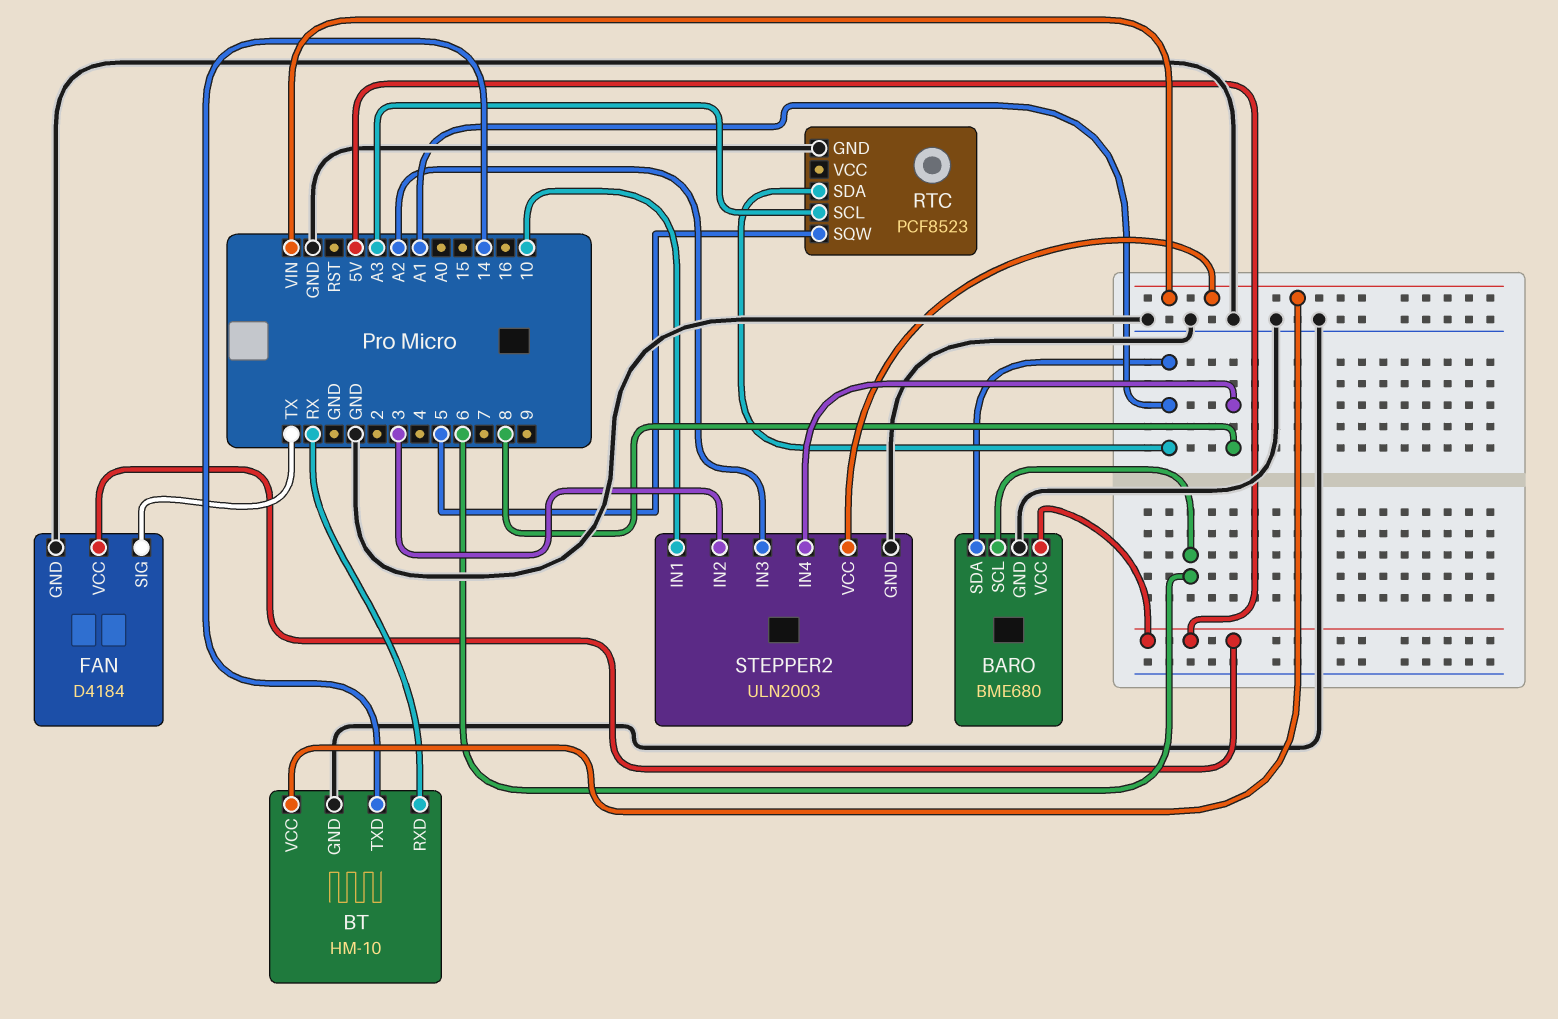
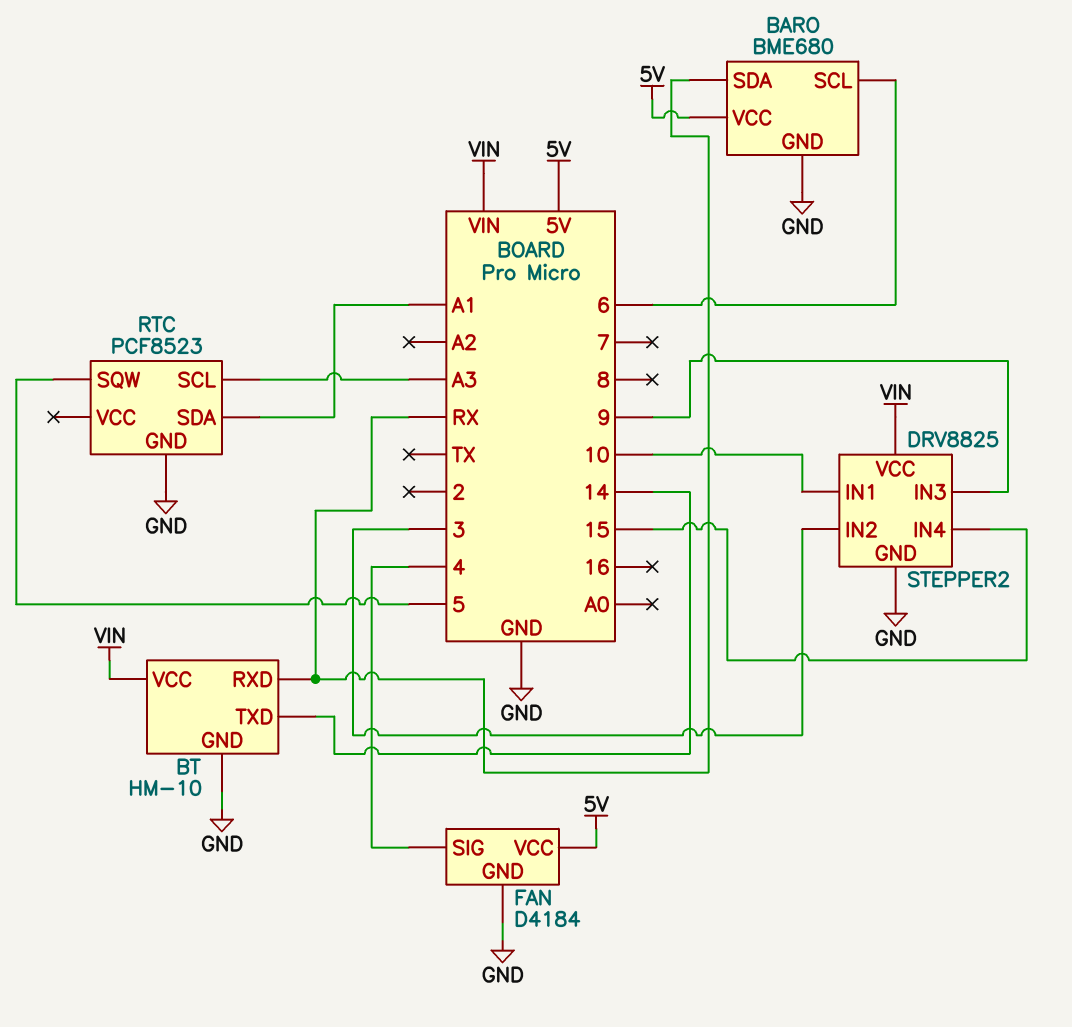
BARO pin SDA: A1 -> RX
FAN pin SIG: TX -> 4
STEPPER2: ULN2003 -> DRV8825
STEPPER2 pin IN3: A2 -> 9
STEPPER2 pin IN4: 8 -> 15

